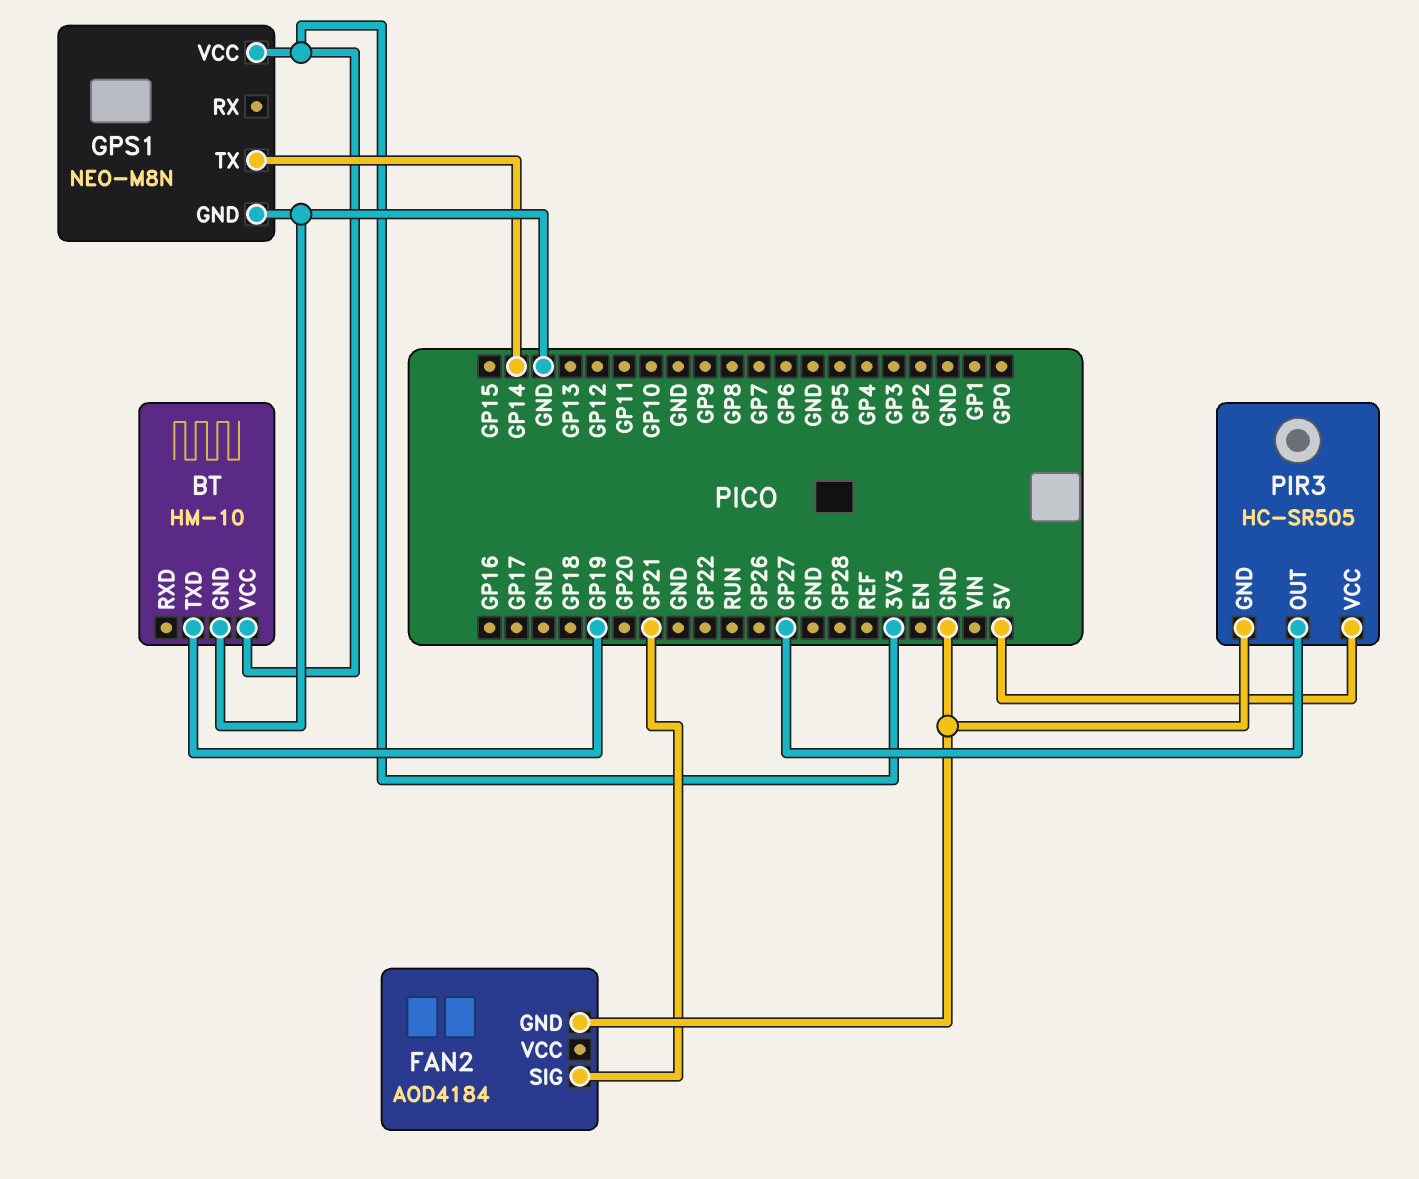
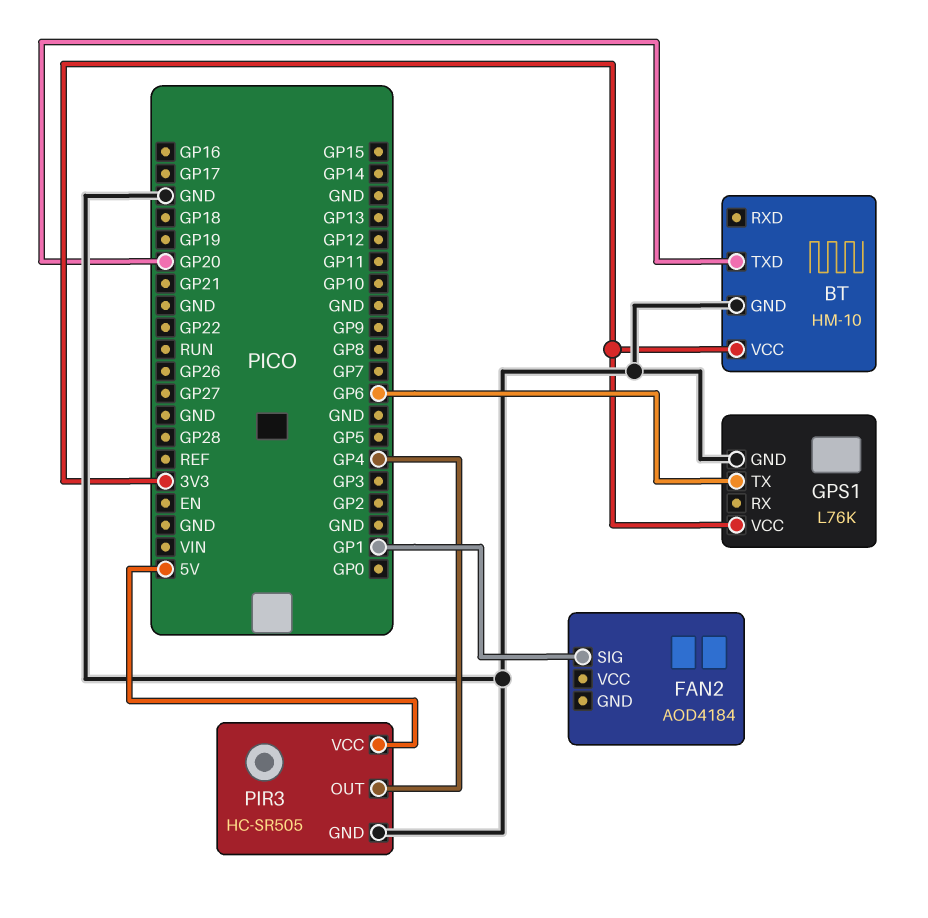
BT pin TXD: GP19 -> GP20
FAN2 pin GND: GND -> none
FAN2 pin SIG: GP21 -> GP1
GPS1: NEO-M8N -> L76K
GPS1 pin TX: GP14 -> GP6
PIR3 pin OUT: GP27 -> GP4

